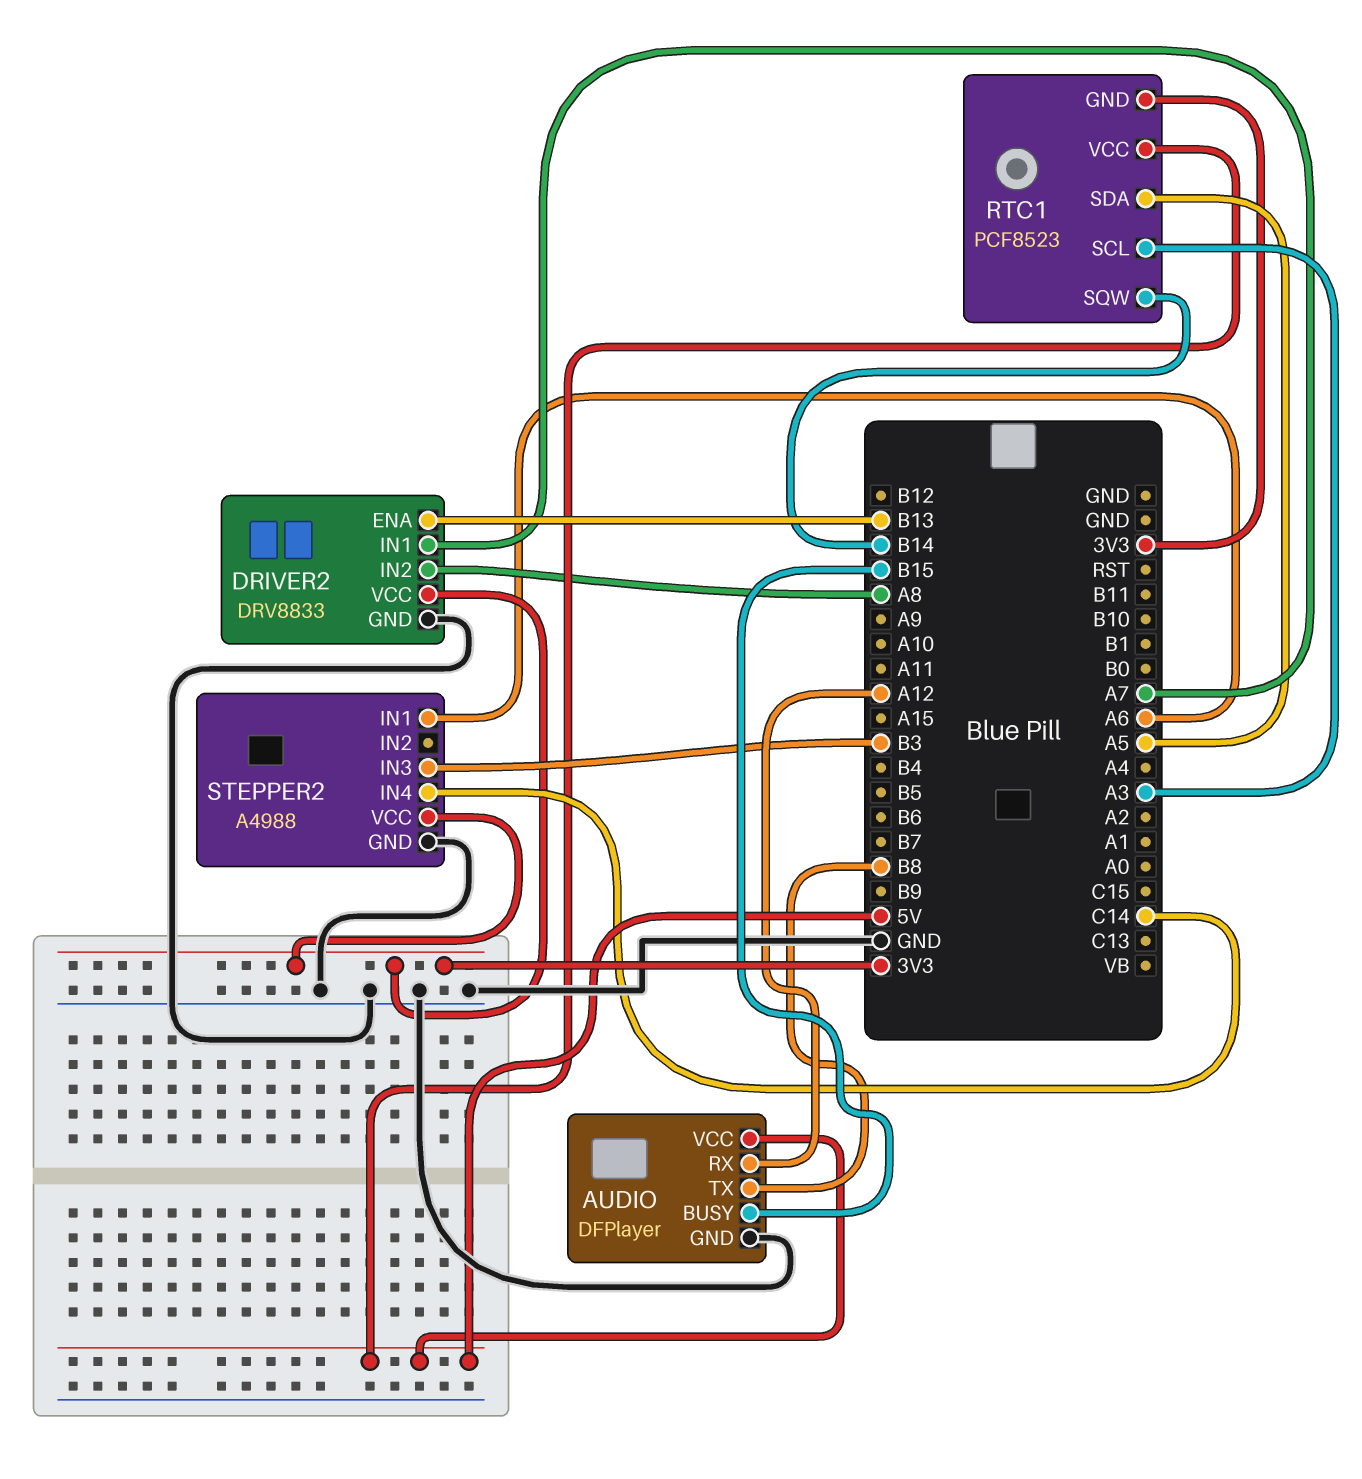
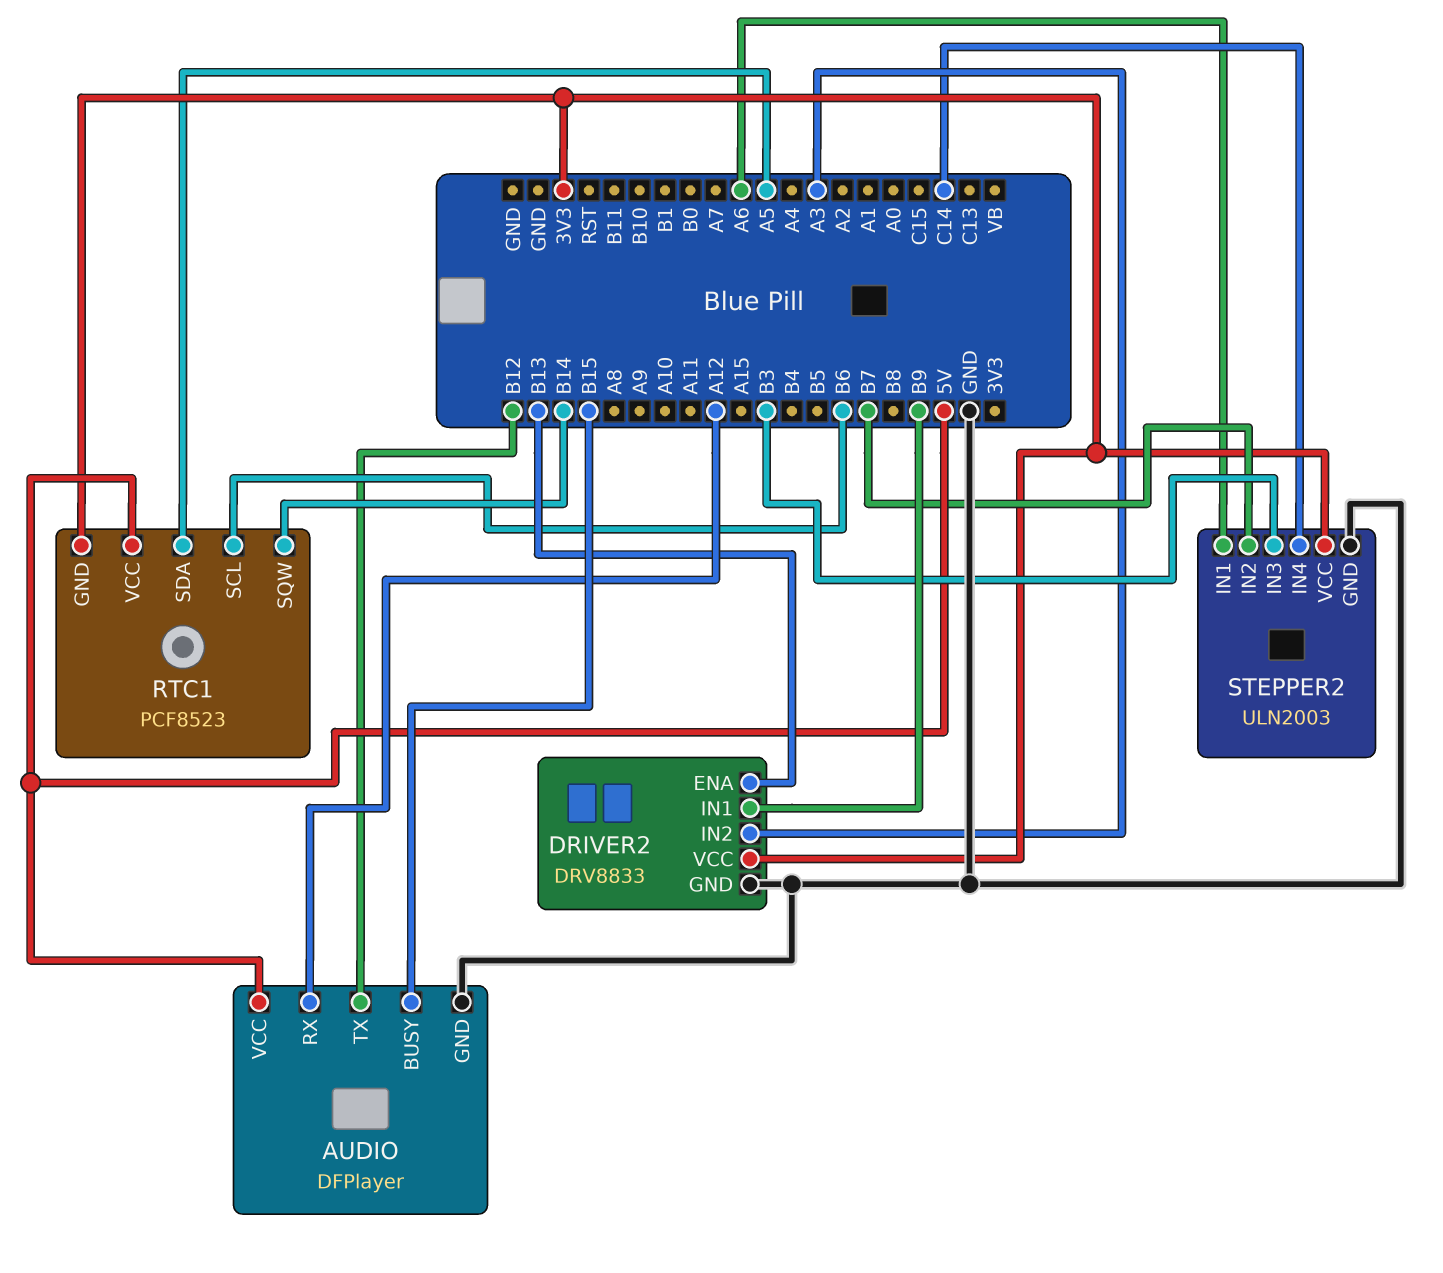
AUDIO pin TX: B8 -> B12
DRIVER2 pin IN1: A7 -> B9
DRIVER2 pin IN2: A8 -> A3
RTC1 pin SCL: A3 -> B6
STEPPER2: A4988 -> ULN2003
STEPPER2 pin IN2: none -> B7

